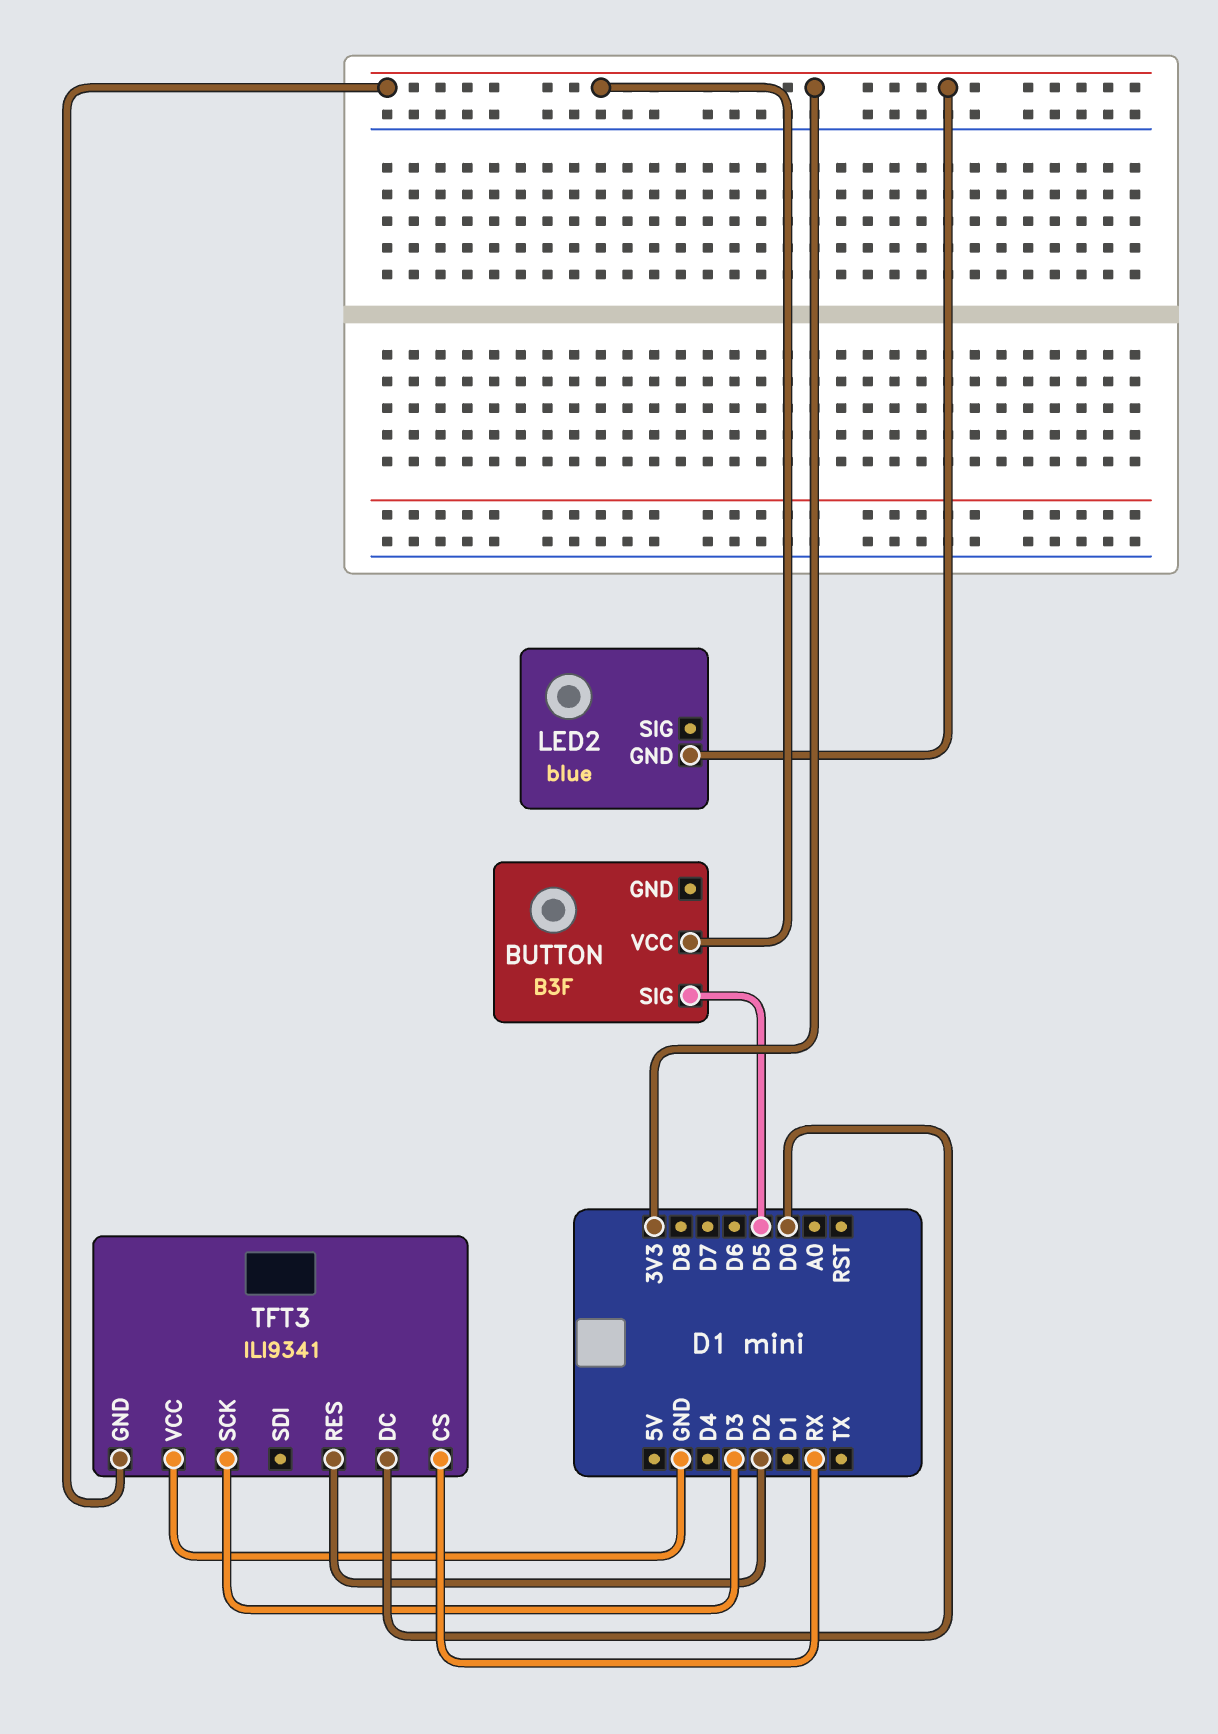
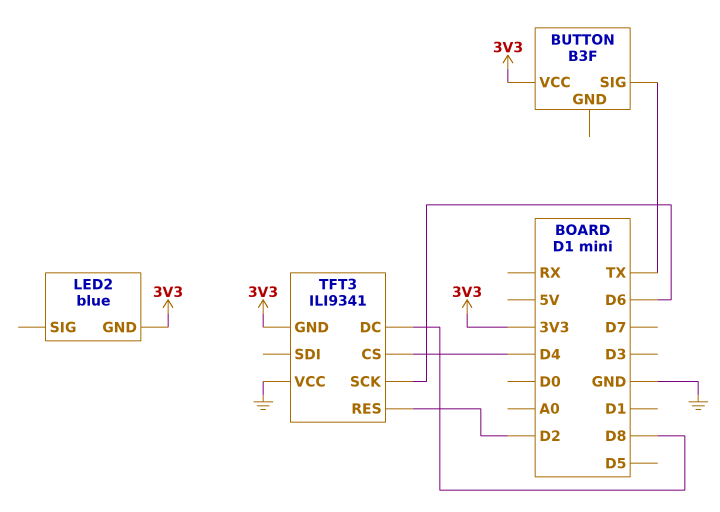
BUTTON pin SIG: D5 -> TX
TFT3 pin CS: RX -> D4
TFT3 pin DC: D0 -> D8
TFT3 pin SCK: D3 -> D6

